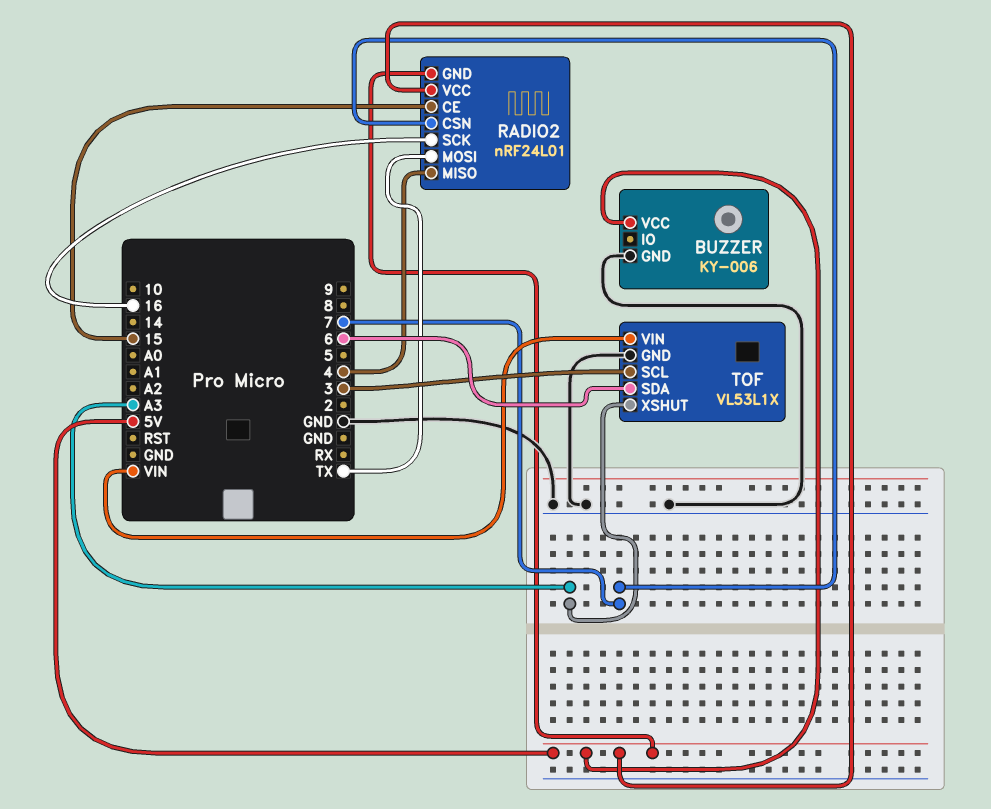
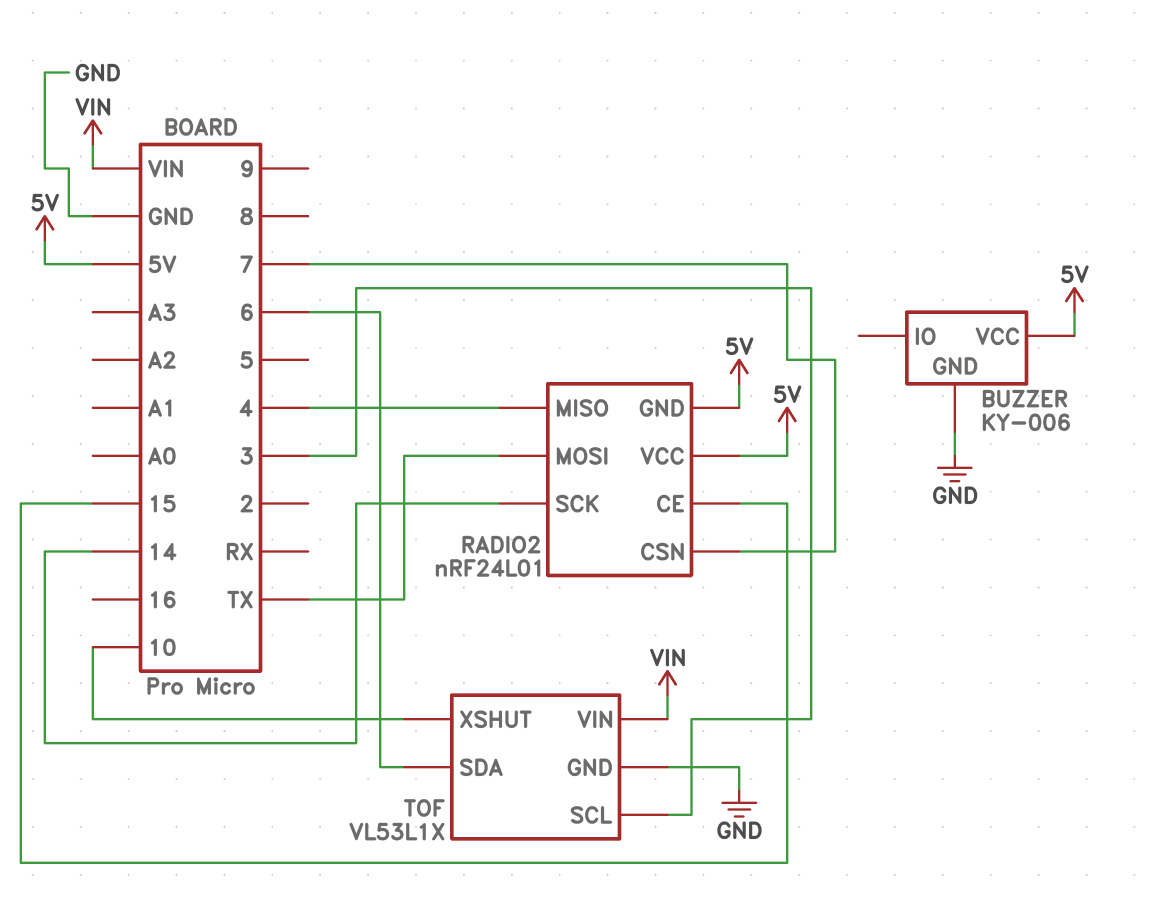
RADIO2 pin SCK: 16 -> 14
TOF pin XSHUT: A3 -> 10

